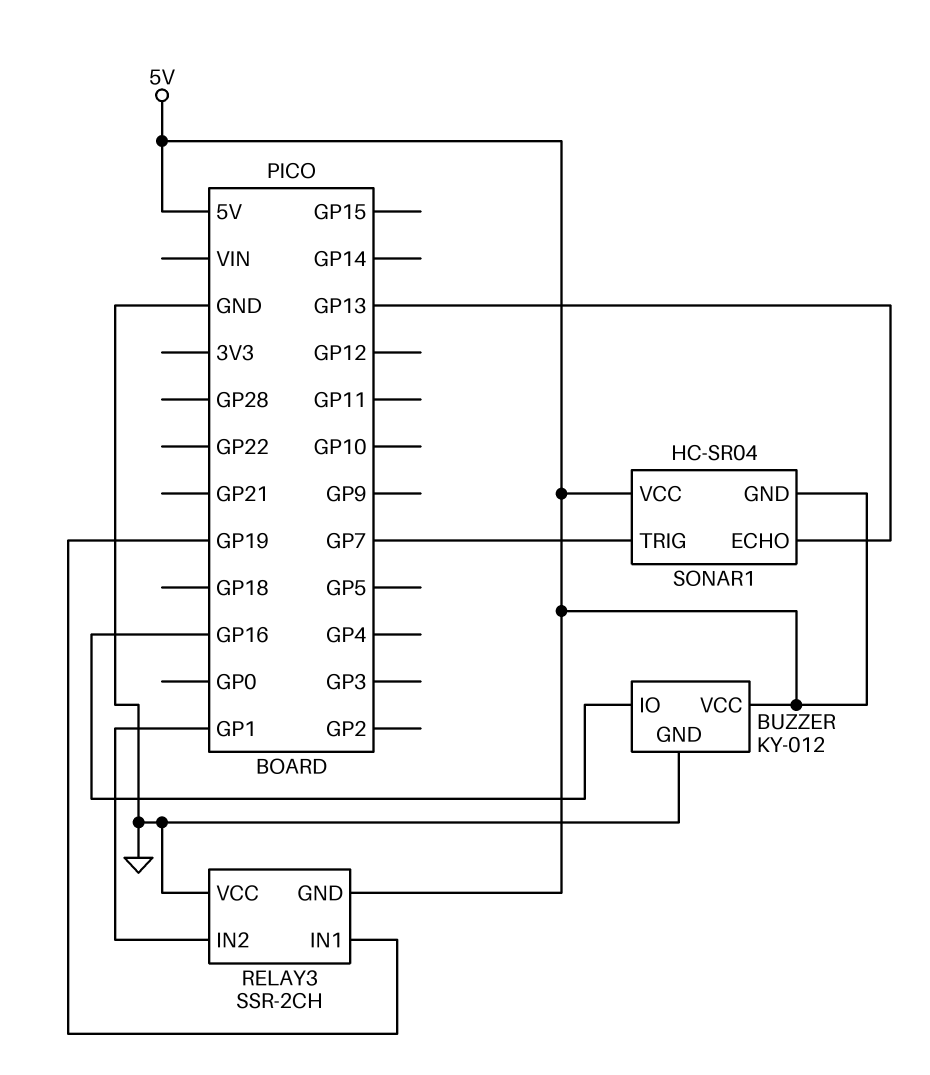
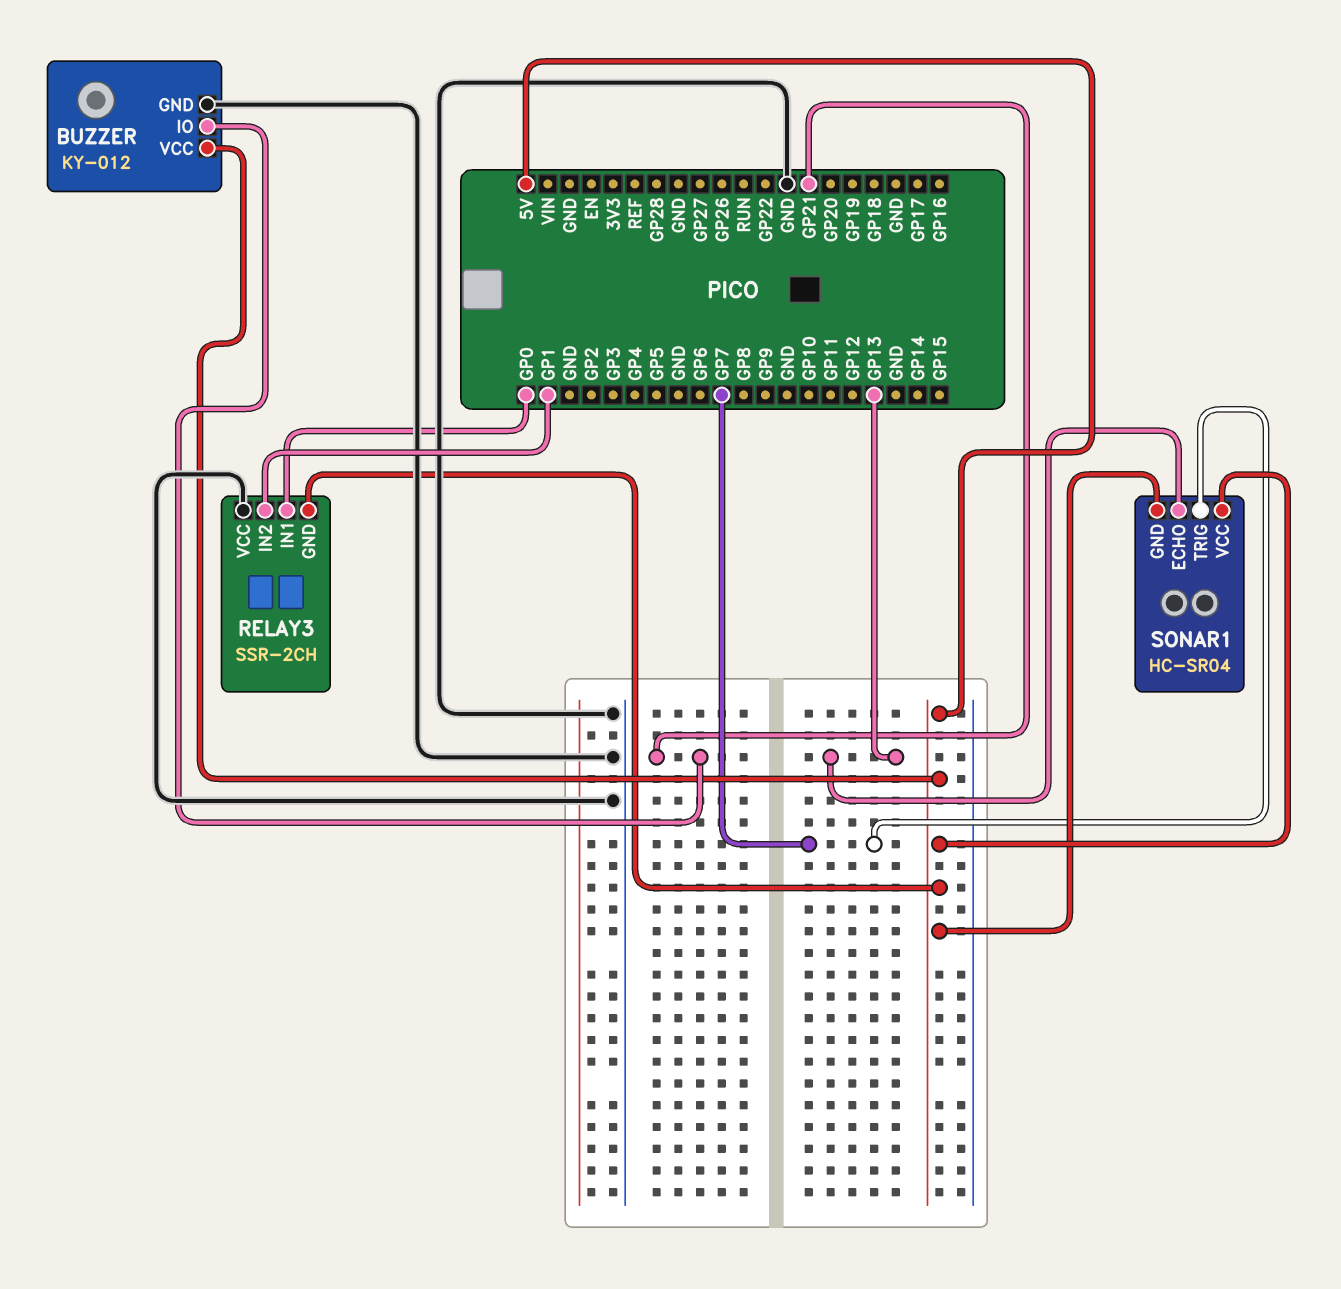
BUZZER pin IO: GP16 -> GP21
RELAY3 pin IN1: GP19 -> GP0

